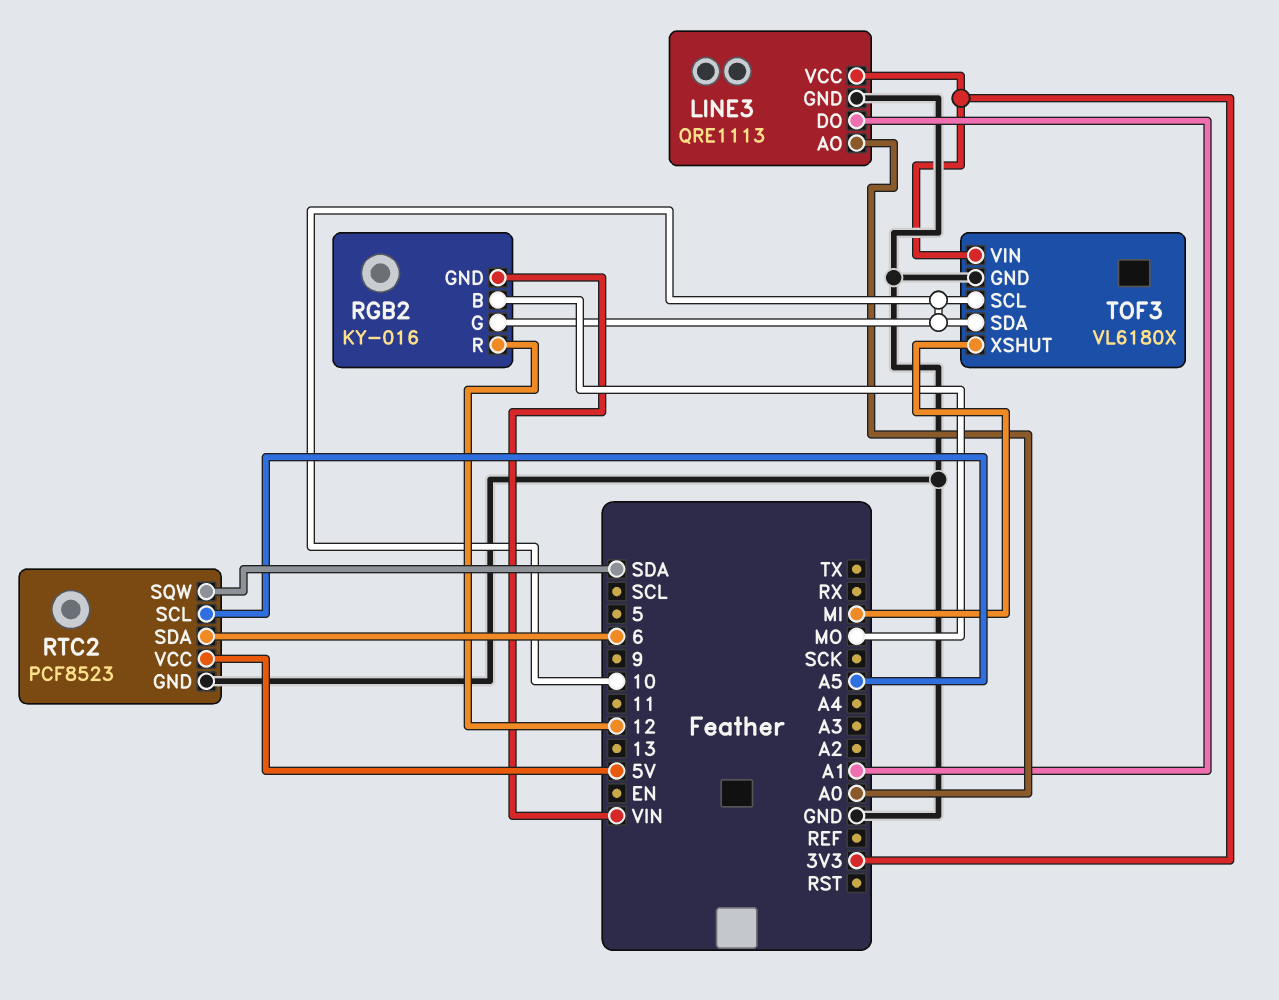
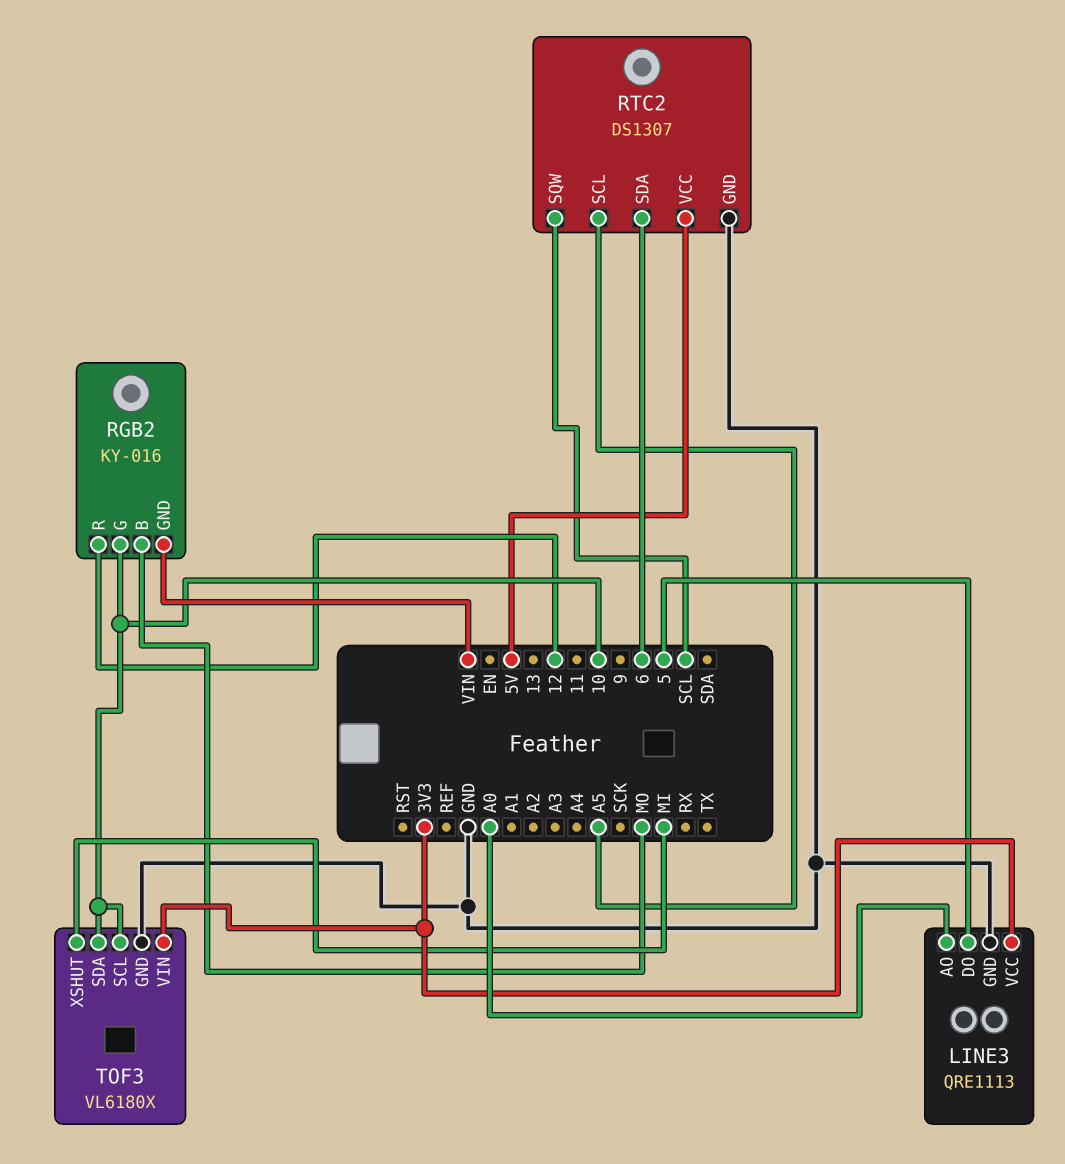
LINE3 pin DO: A1 -> 5
RTC2: PCF8523 -> DS1307
RTC2 pin SQW: SDA -> SCL

